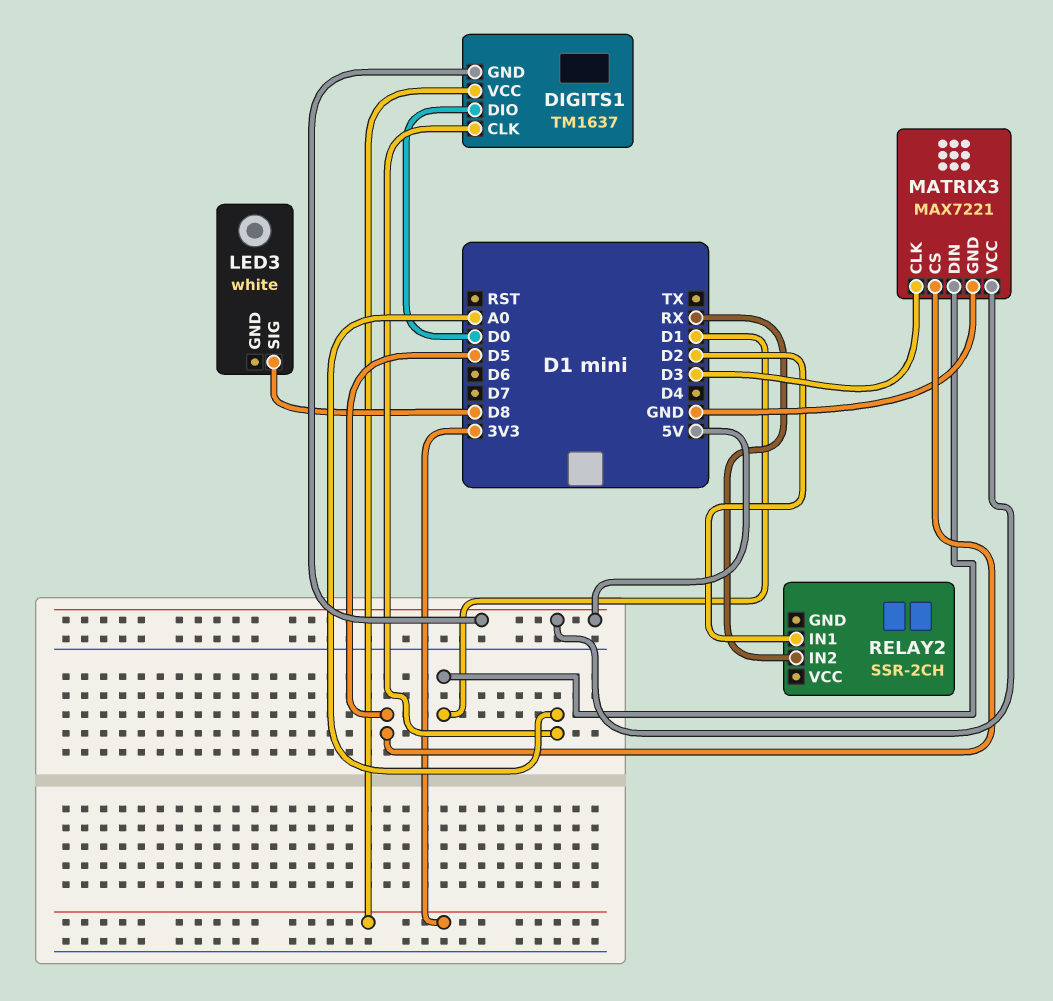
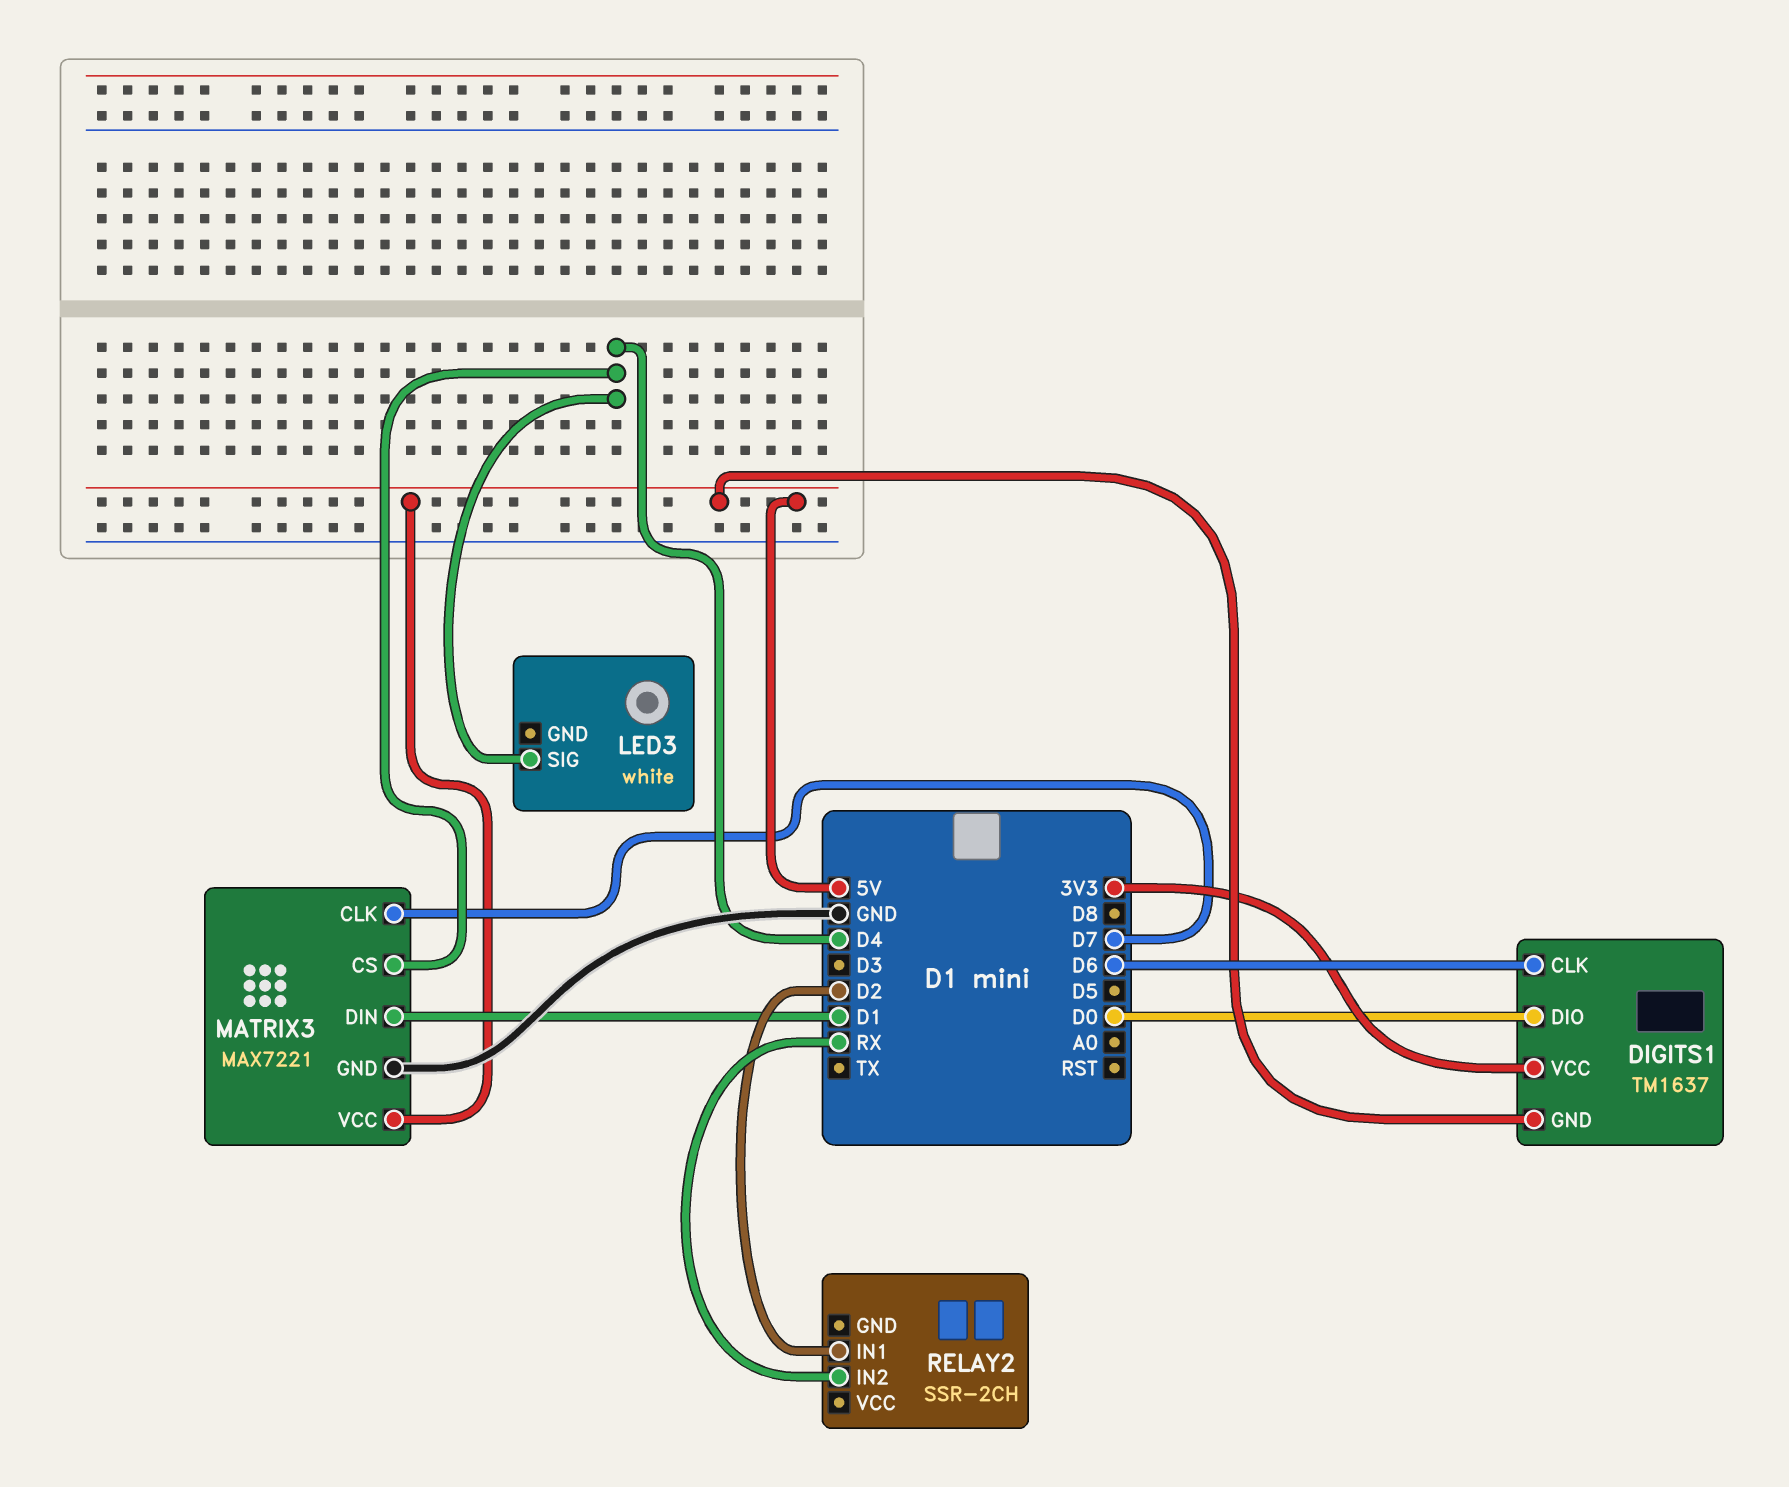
DIGITS1 pin CLK: A0 -> D6
LED3 pin SIG: D8 -> D4
MATRIX3 pin CLK: D3 -> D7
MATRIX3 pin CS: D5 -> D4

